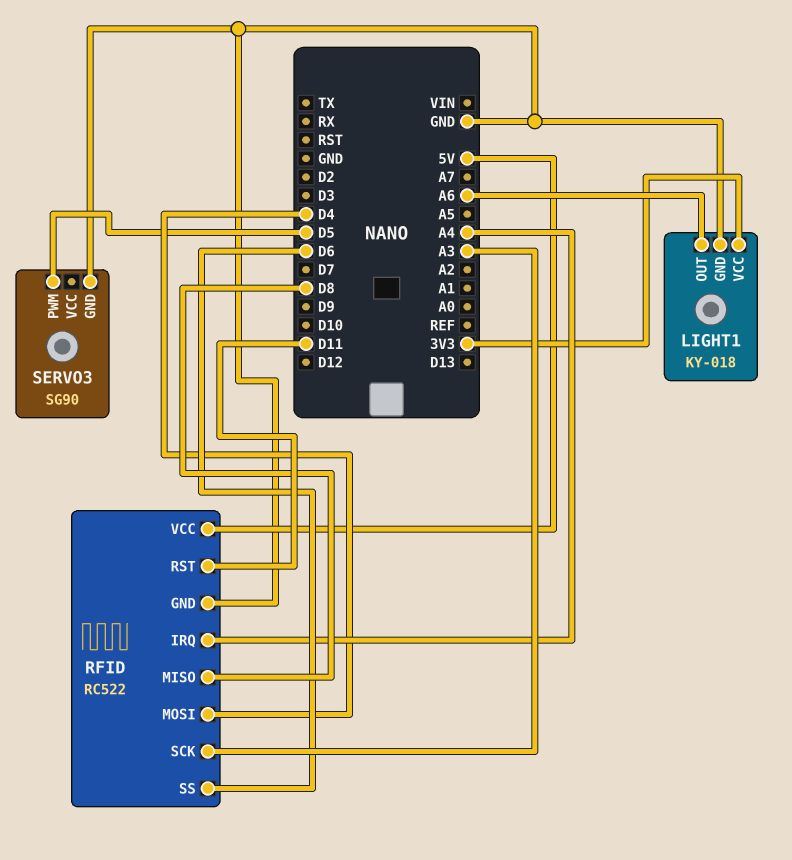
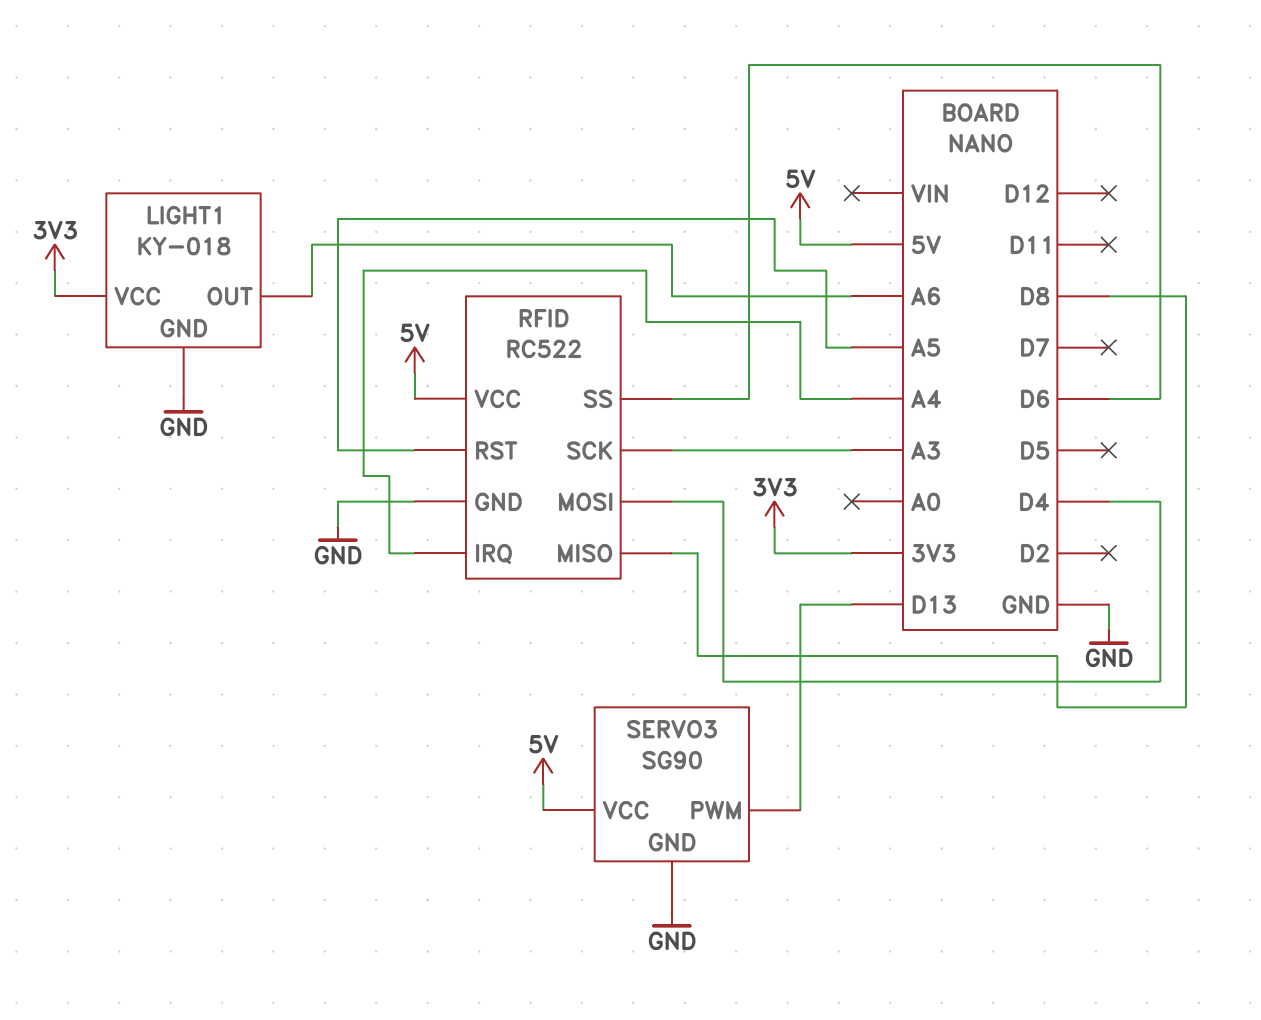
RFID pin RST: D11 -> A5
SERVO3 pin PWM: D5 -> D13
SERVO3 pin VCC: none -> 5V

